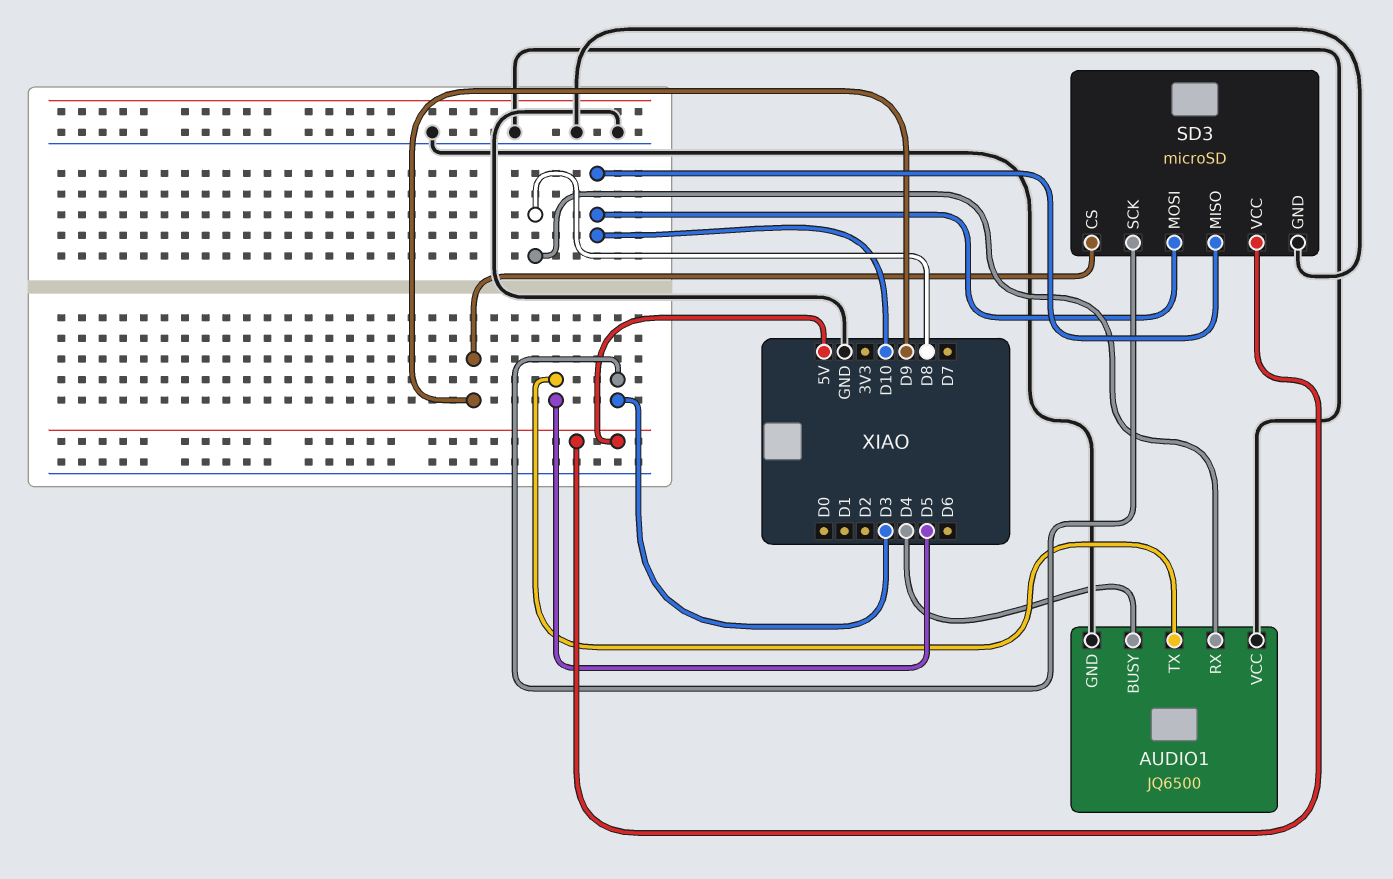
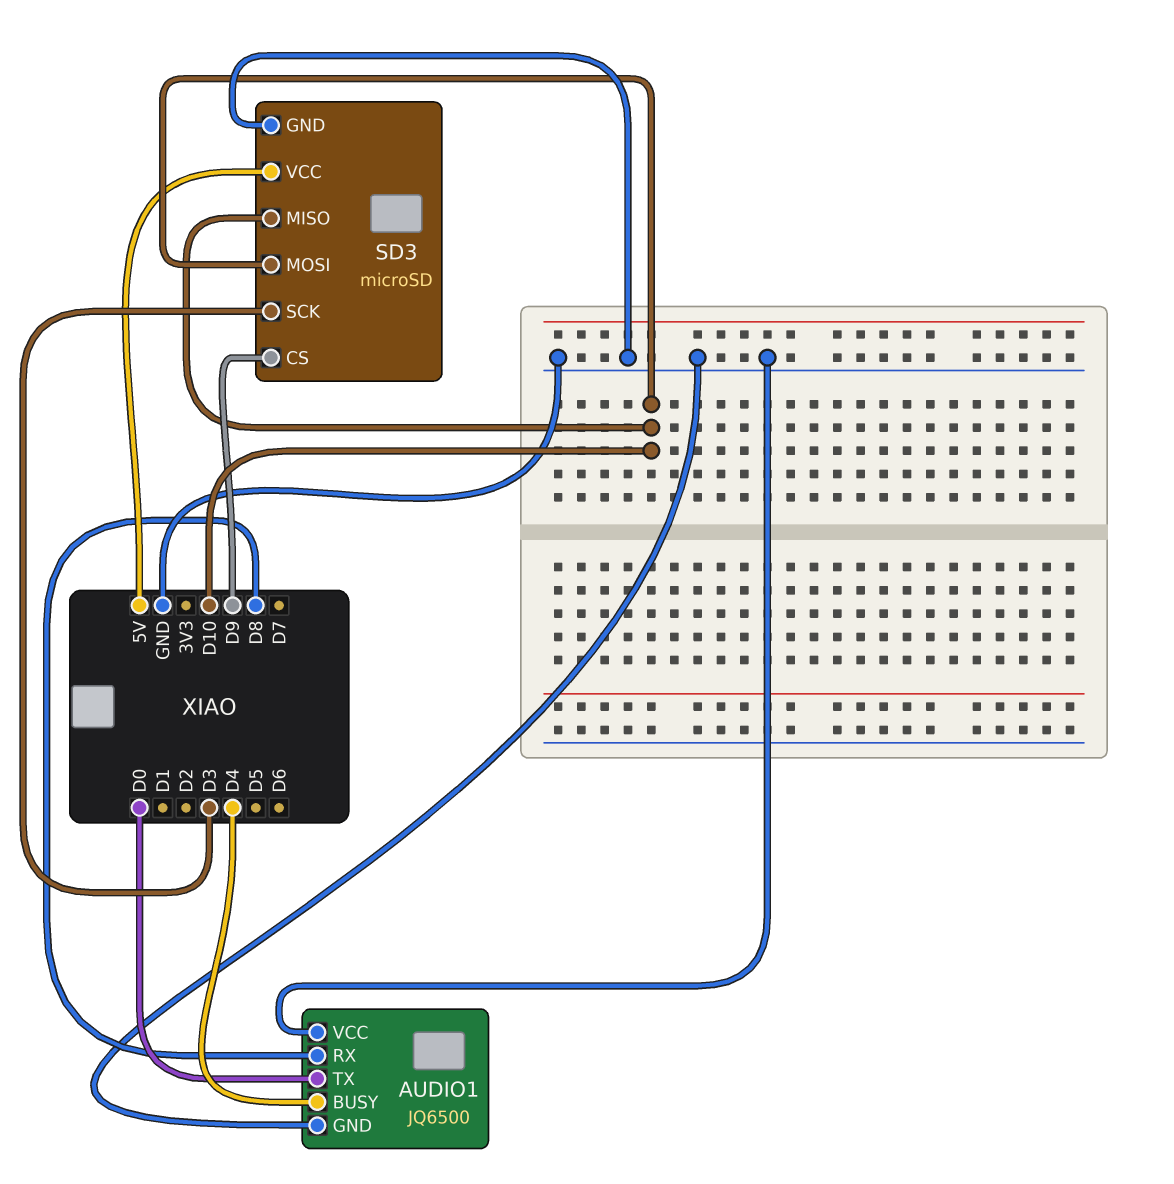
AUDIO1 pin TX: D5 -> D0

